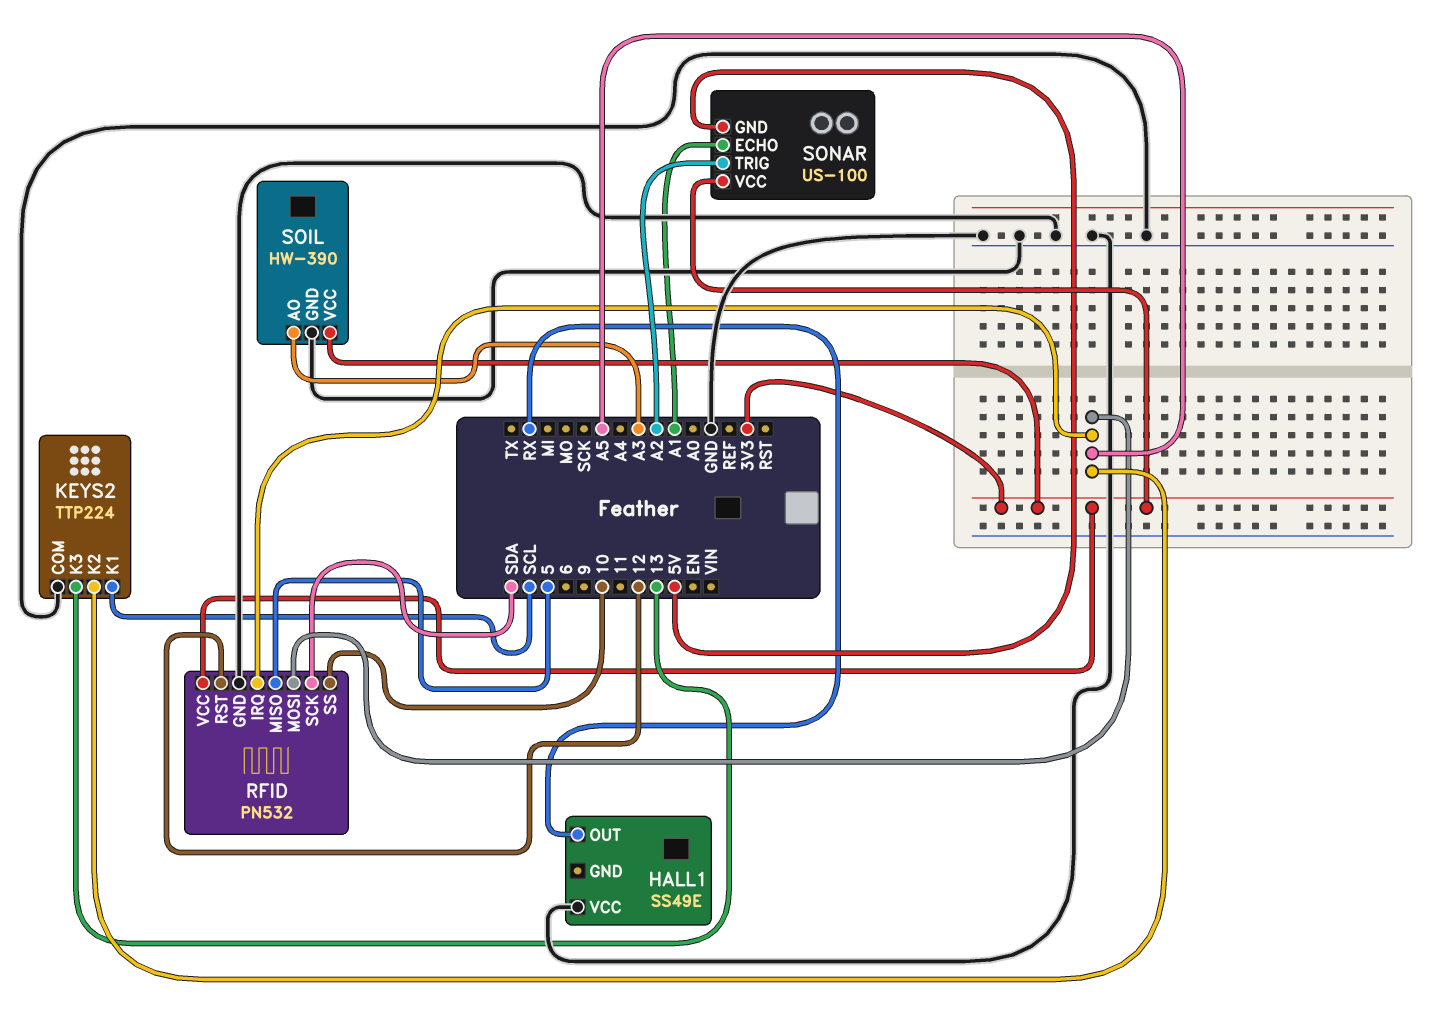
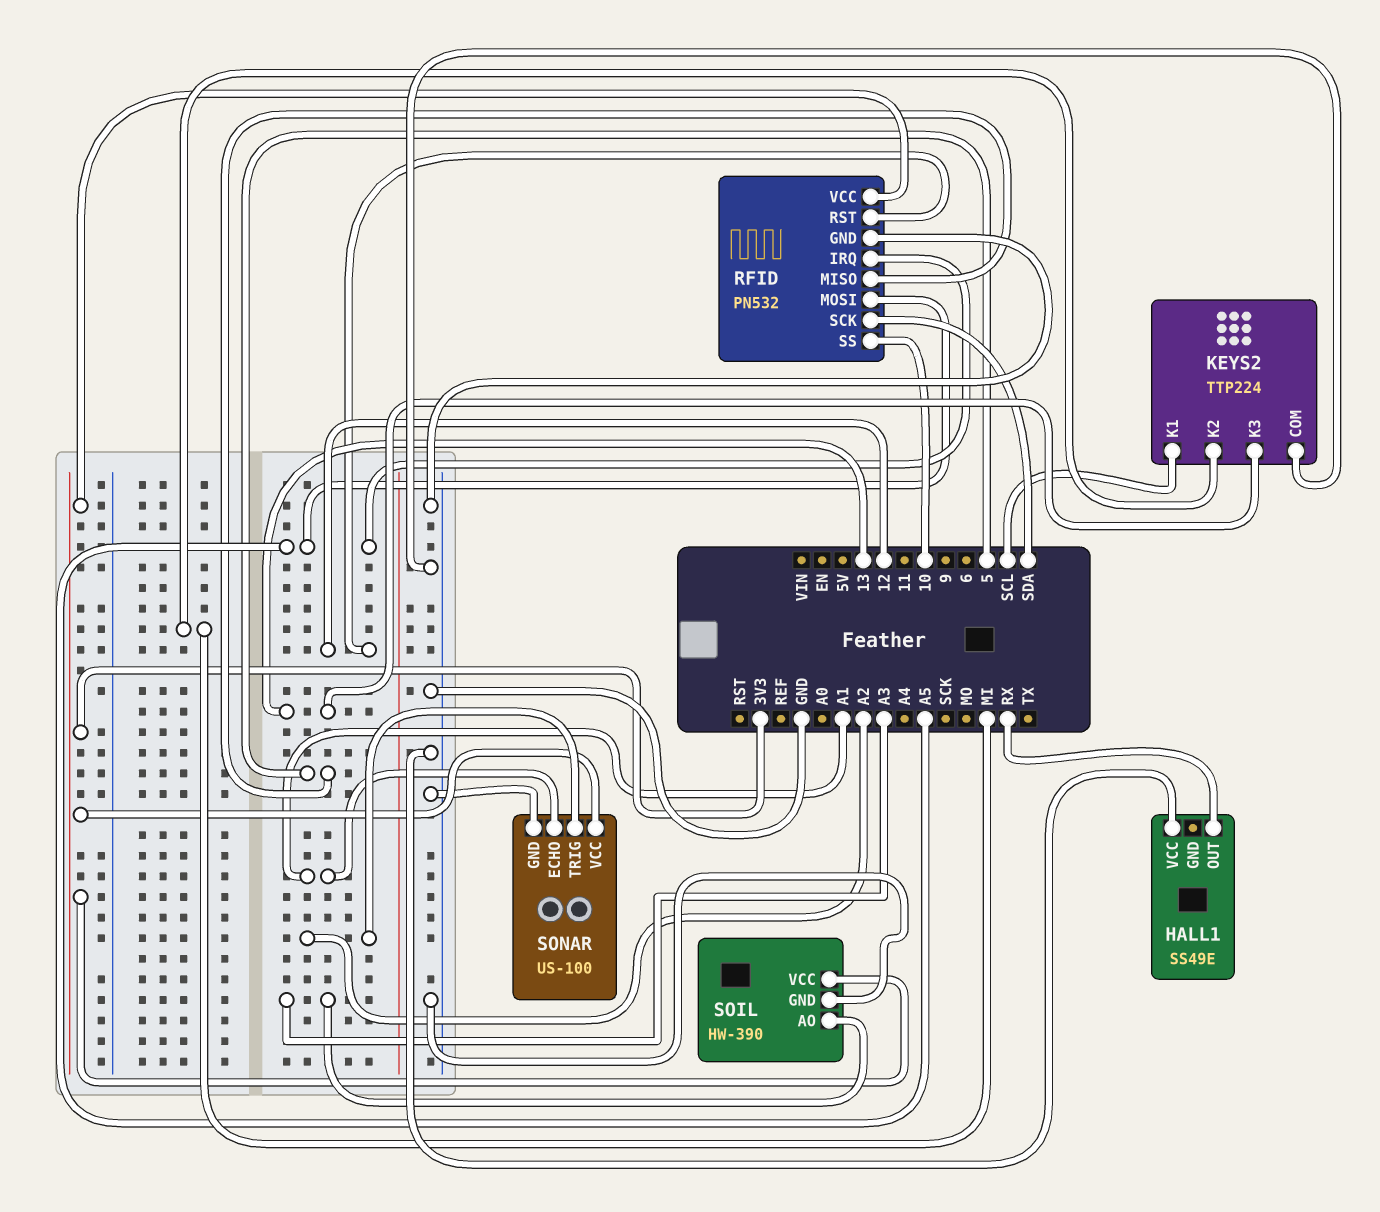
KEYS2 pin K2: A5 -> MI
SONAR pin GND: 5V -> GND

